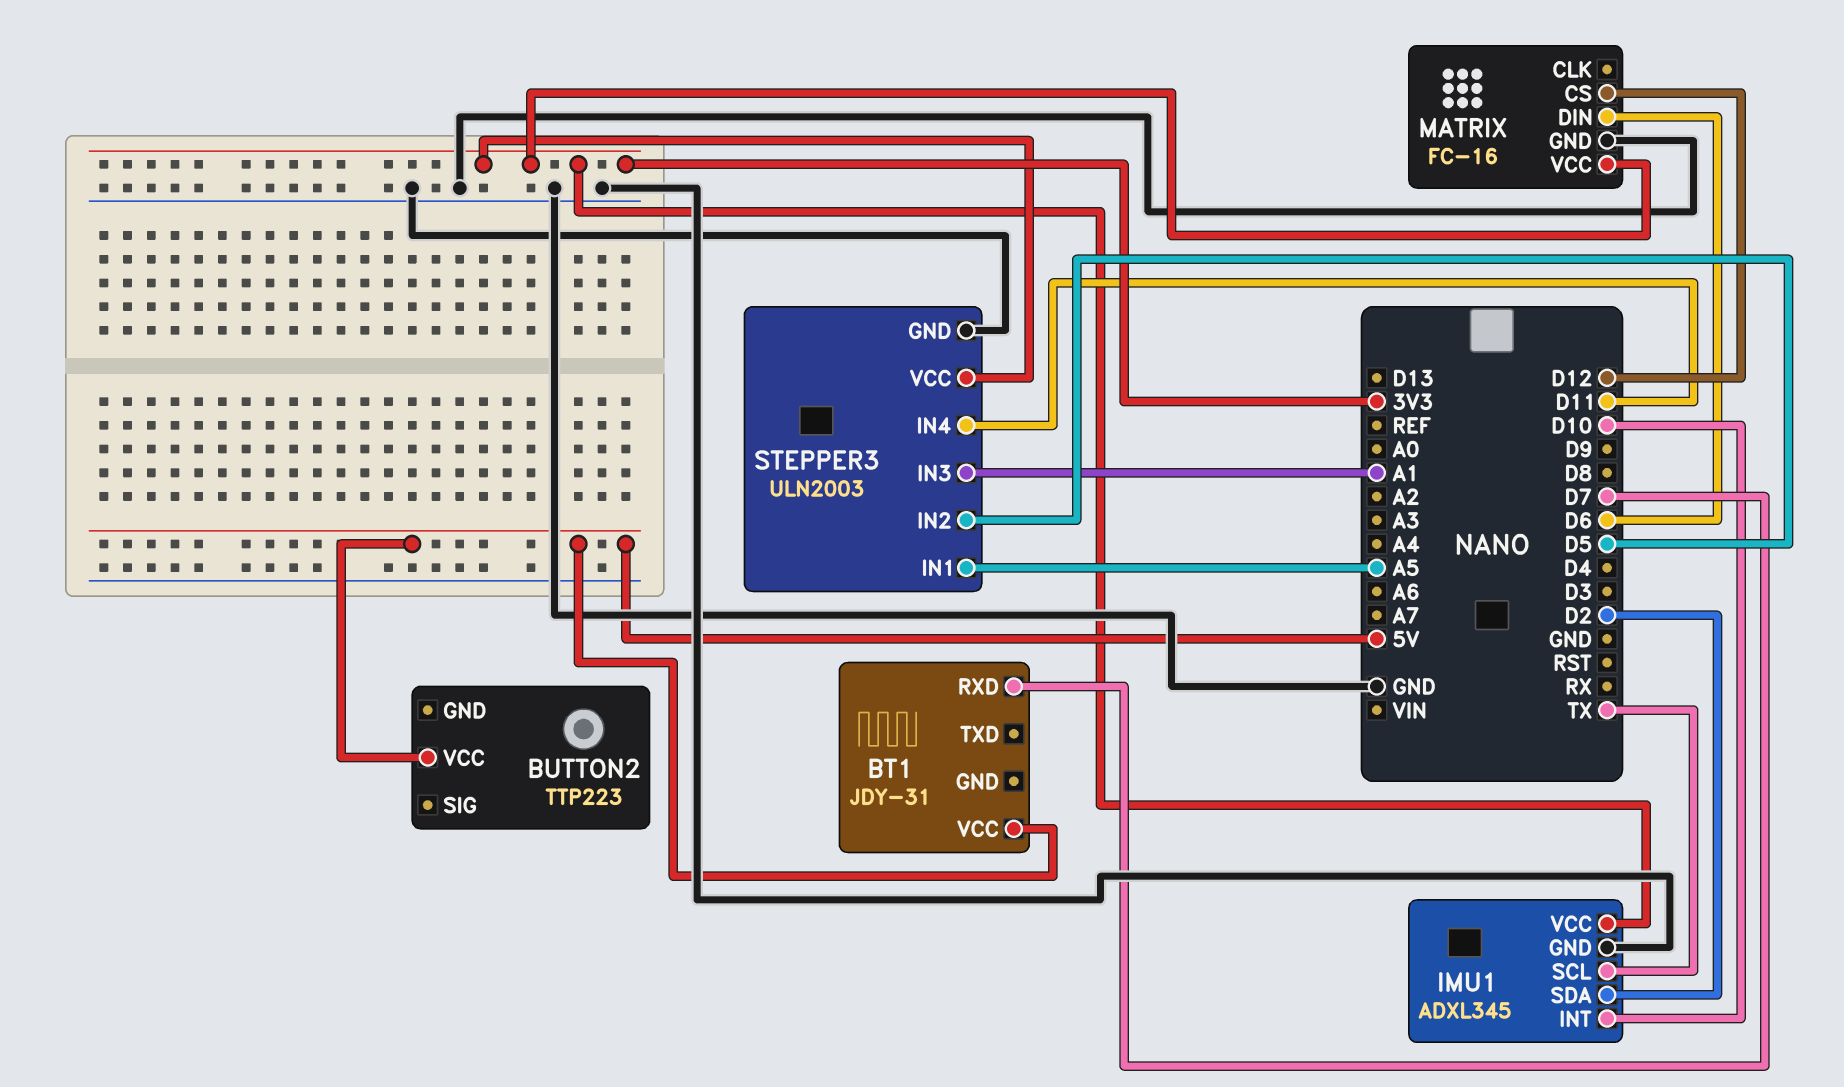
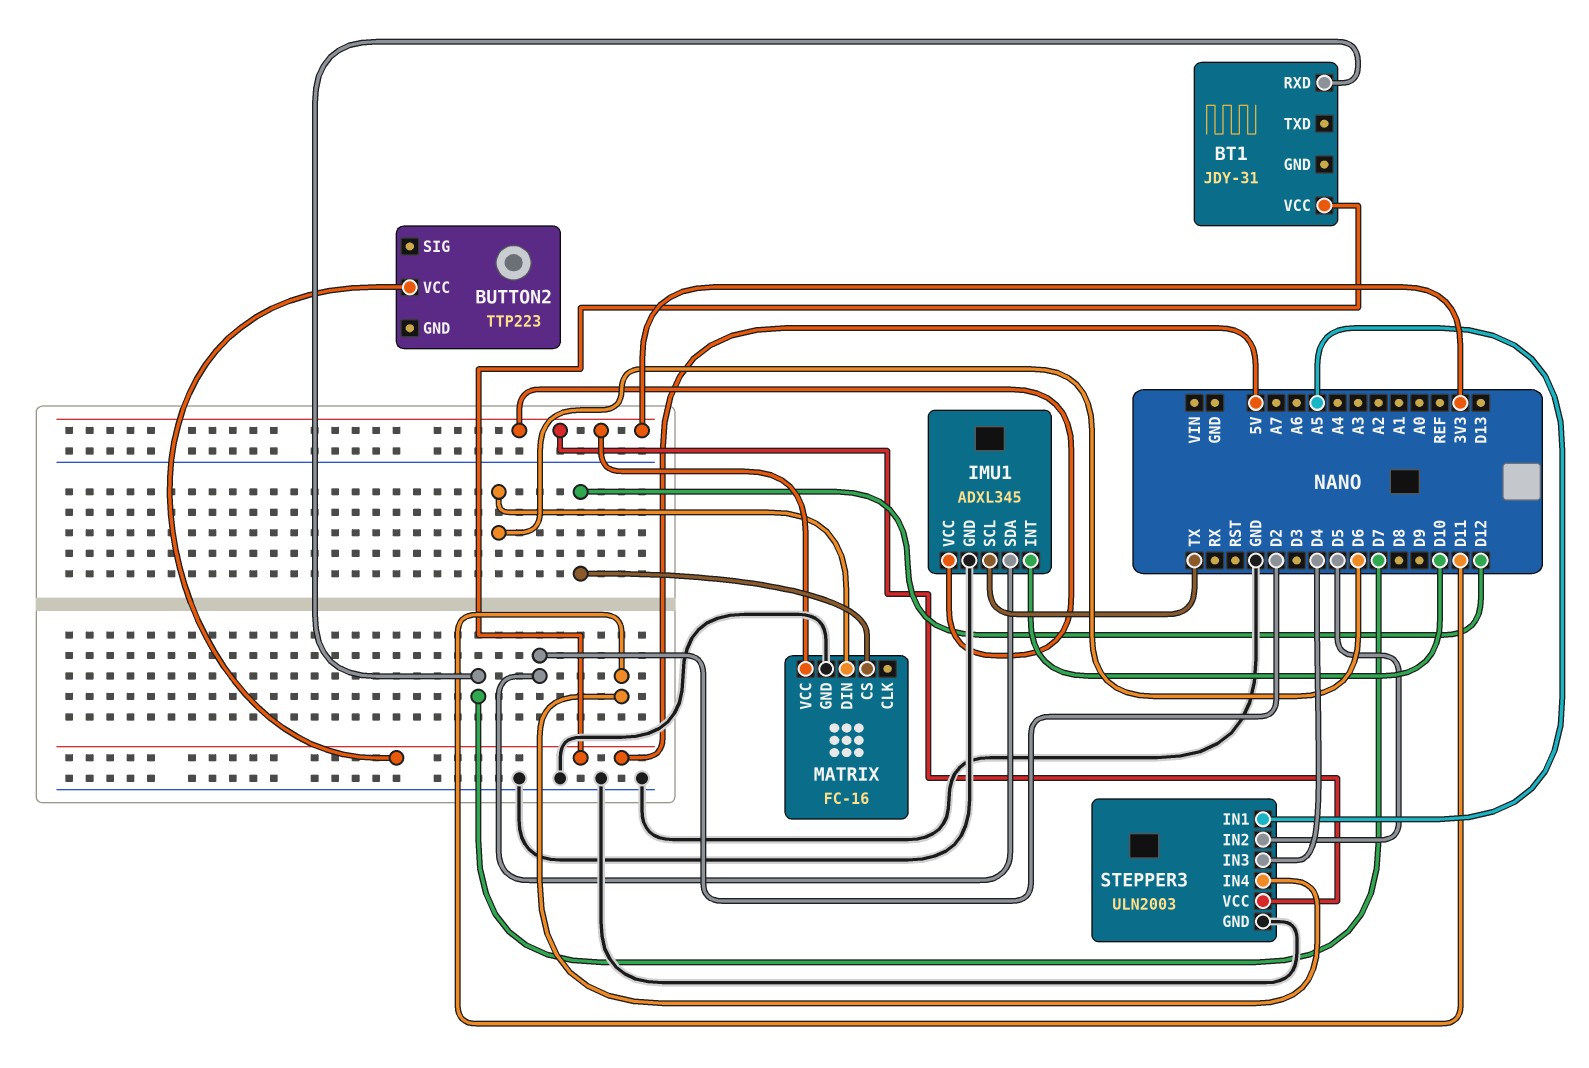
STEPPER3 pin IN3: A1 -> D4

